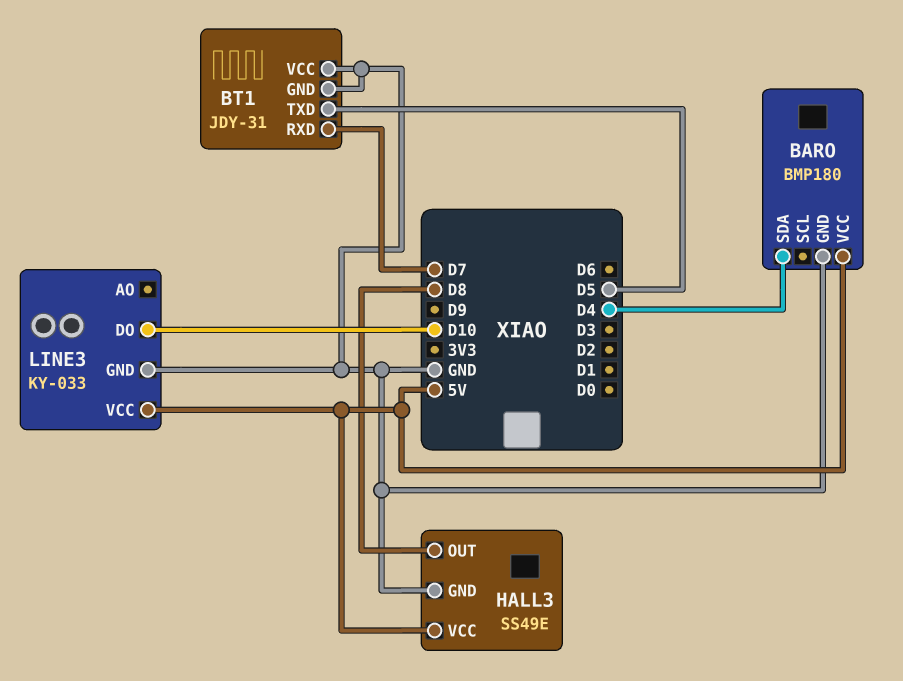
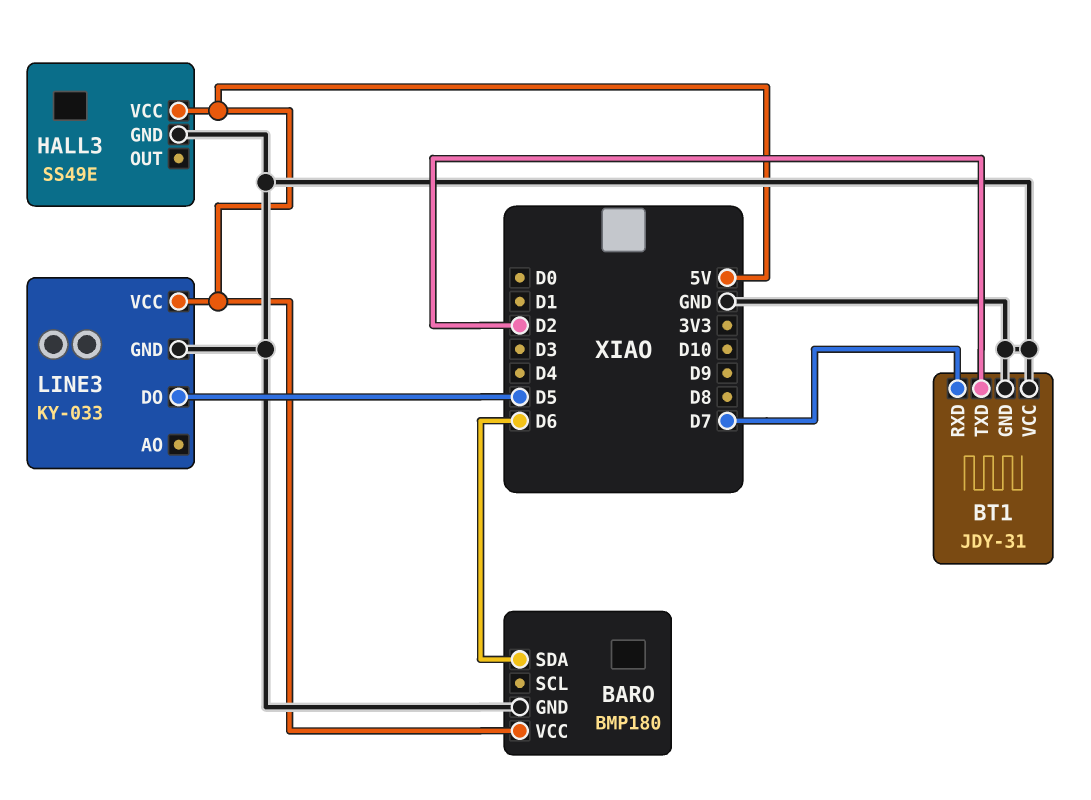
BARO pin SDA: D4 -> D6
BT1 pin TXD: D5 -> D2
HALL3 pin OUT: D8 -> none
LINE3 pin DO: D10 -> D5

